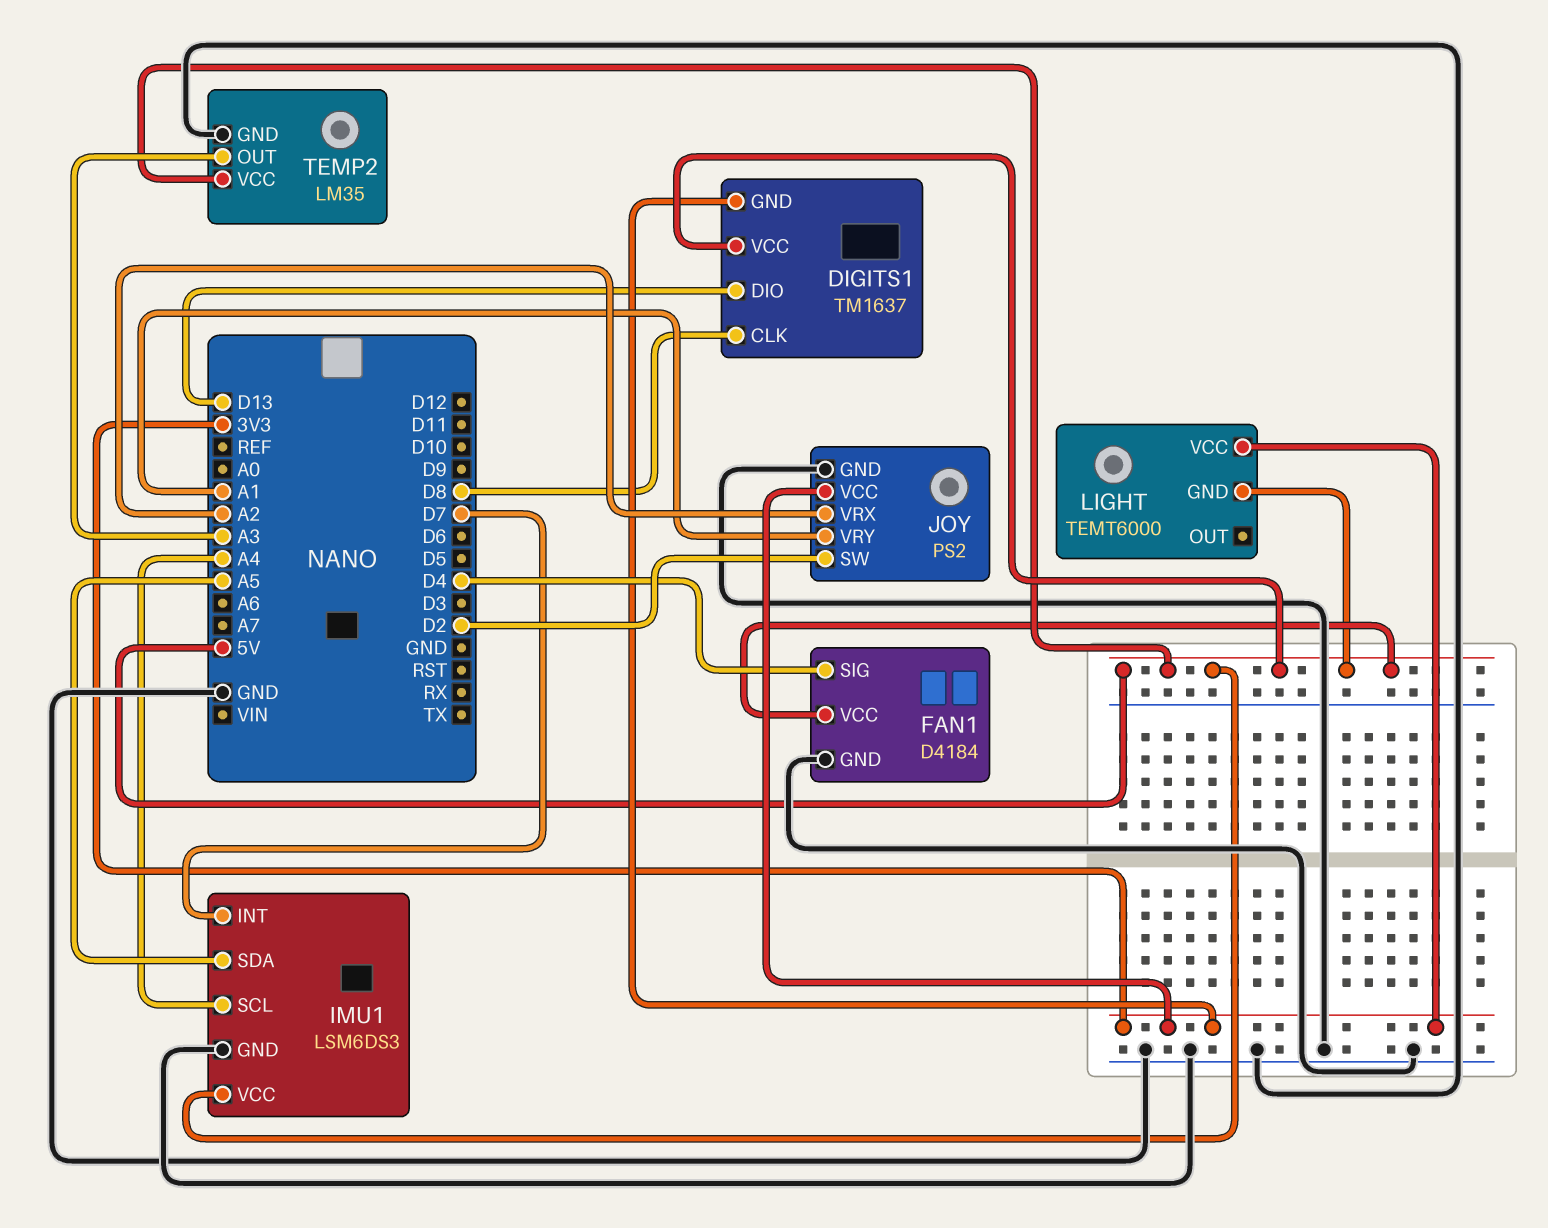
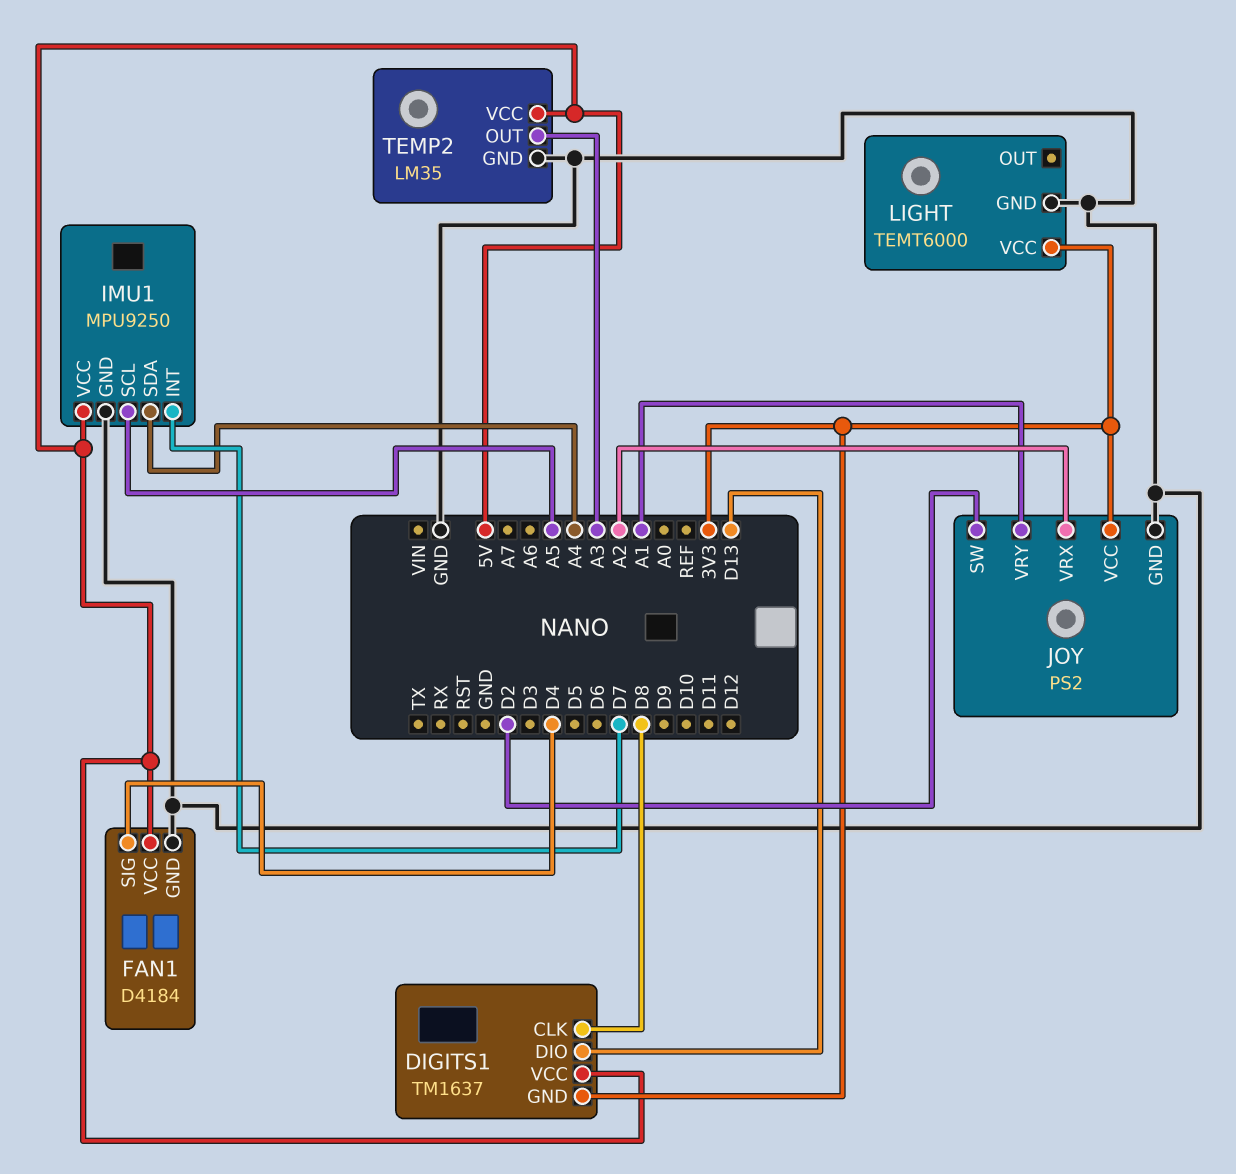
IMU1: LSM6DS3 -> MPU9250
IMU1 pin SCL: A4 -> A5
IMU1 pin SDA: A5 -> A4
LIGHT pin GND: 5V -> GND

